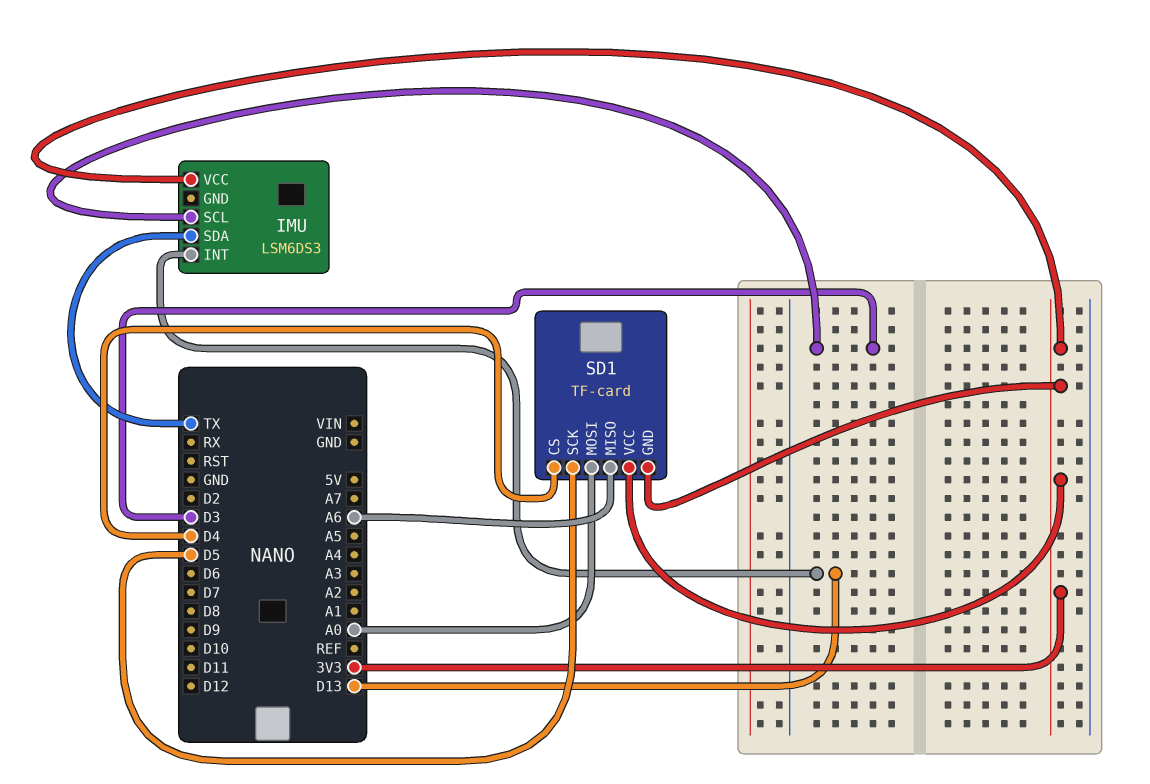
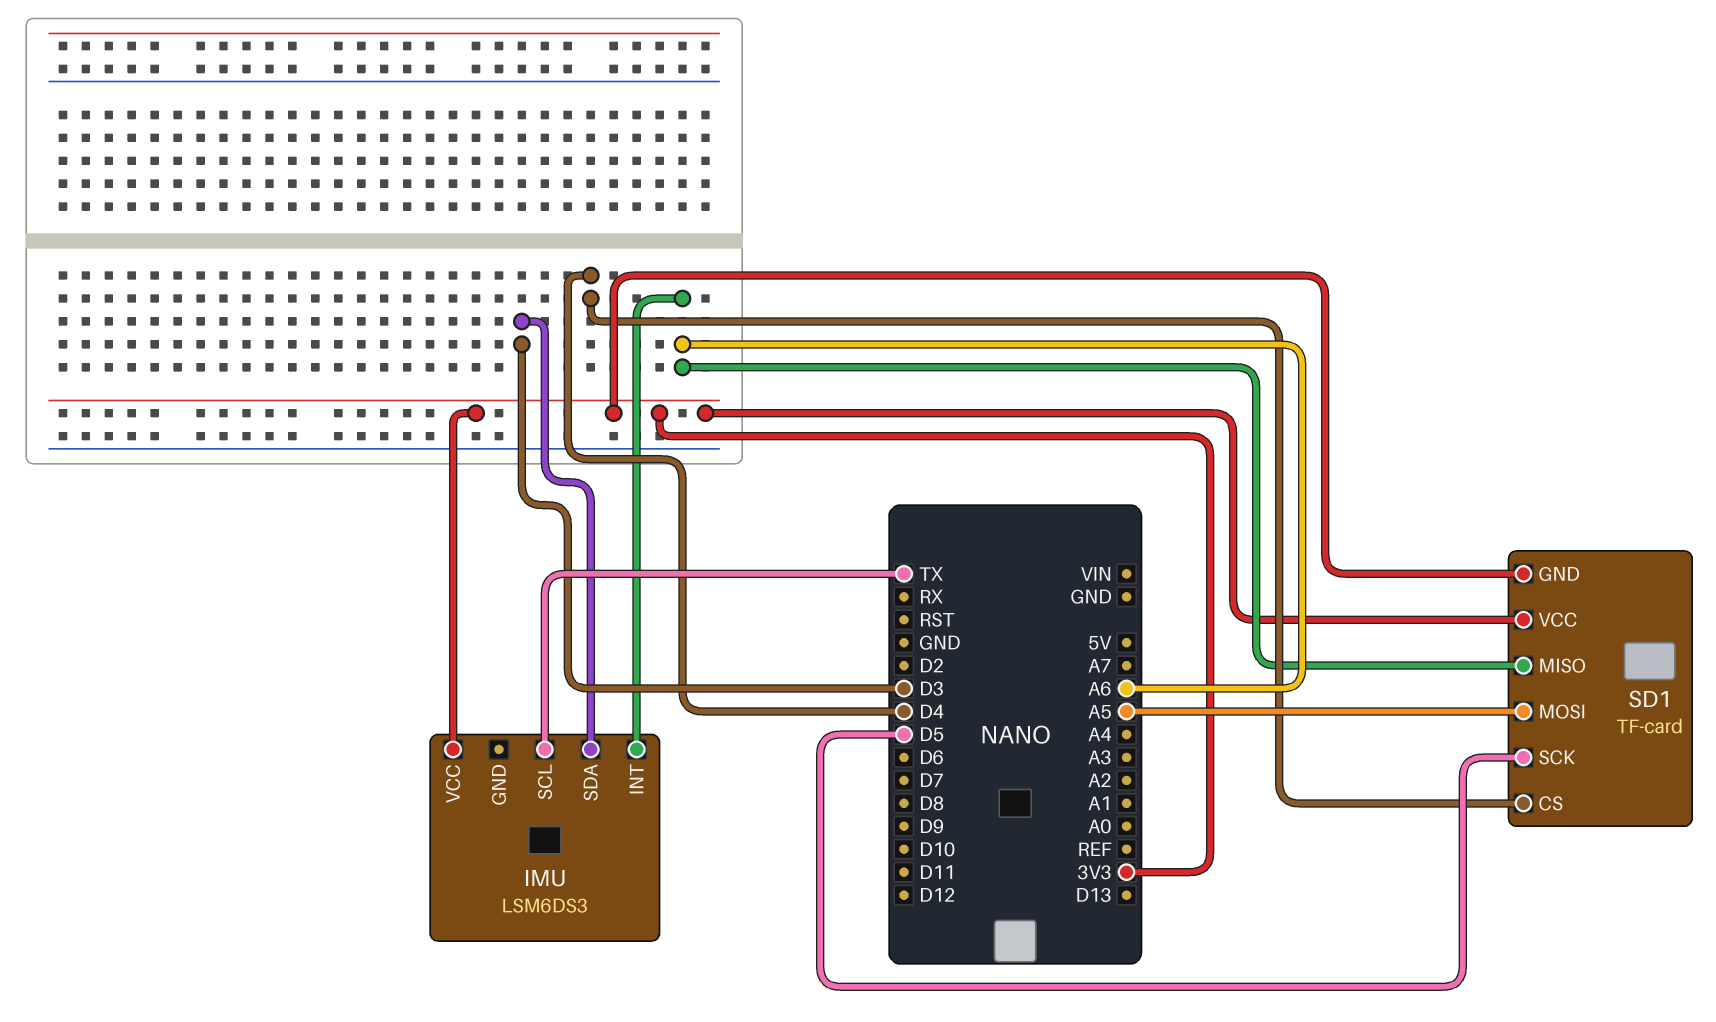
IMU pin INT: D13 -> A6
IMU pin SCL: D3 -> TX
IMU pin SDA: TX -> D3
SD1 pin MOSI: A0 -> A5

